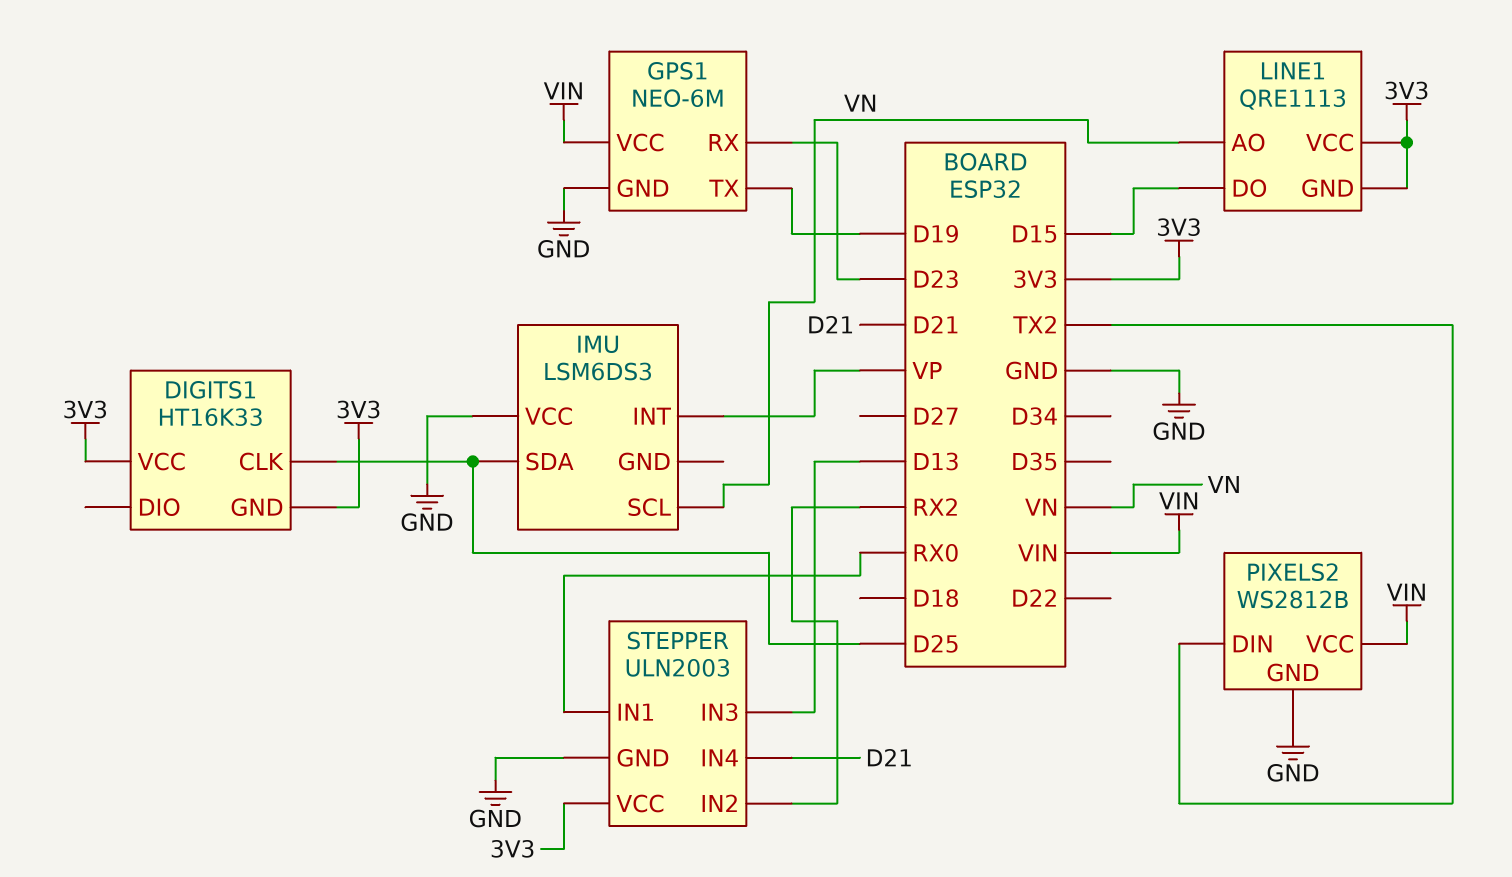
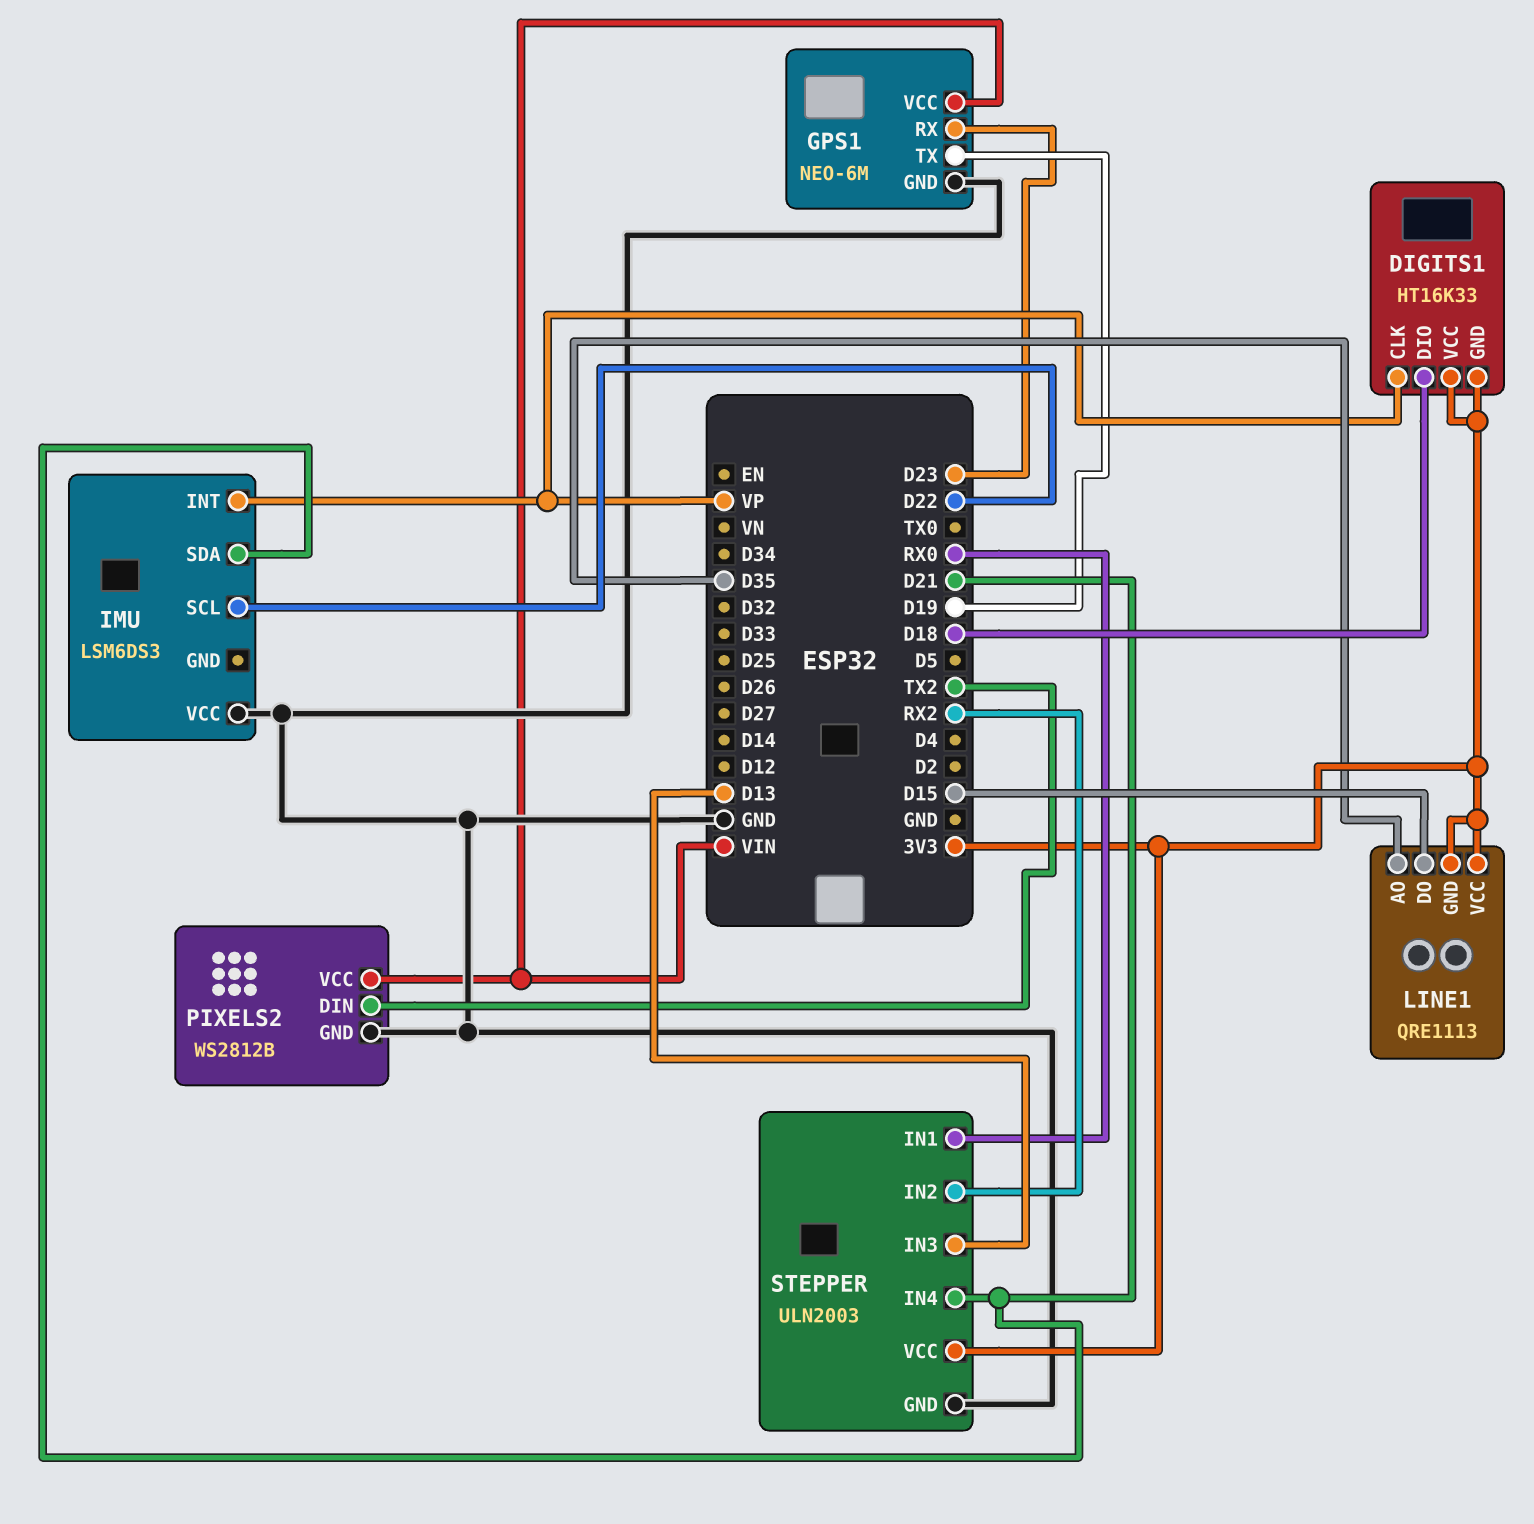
DIGITS1 pin CLK: D25 -> VP
DIGITS1 pin DIO: none -> D18
IMU pin SCL: VN -> D22
IMU pin SDA: D25 -> D21
LINE1 pin AO: VN -> D35

